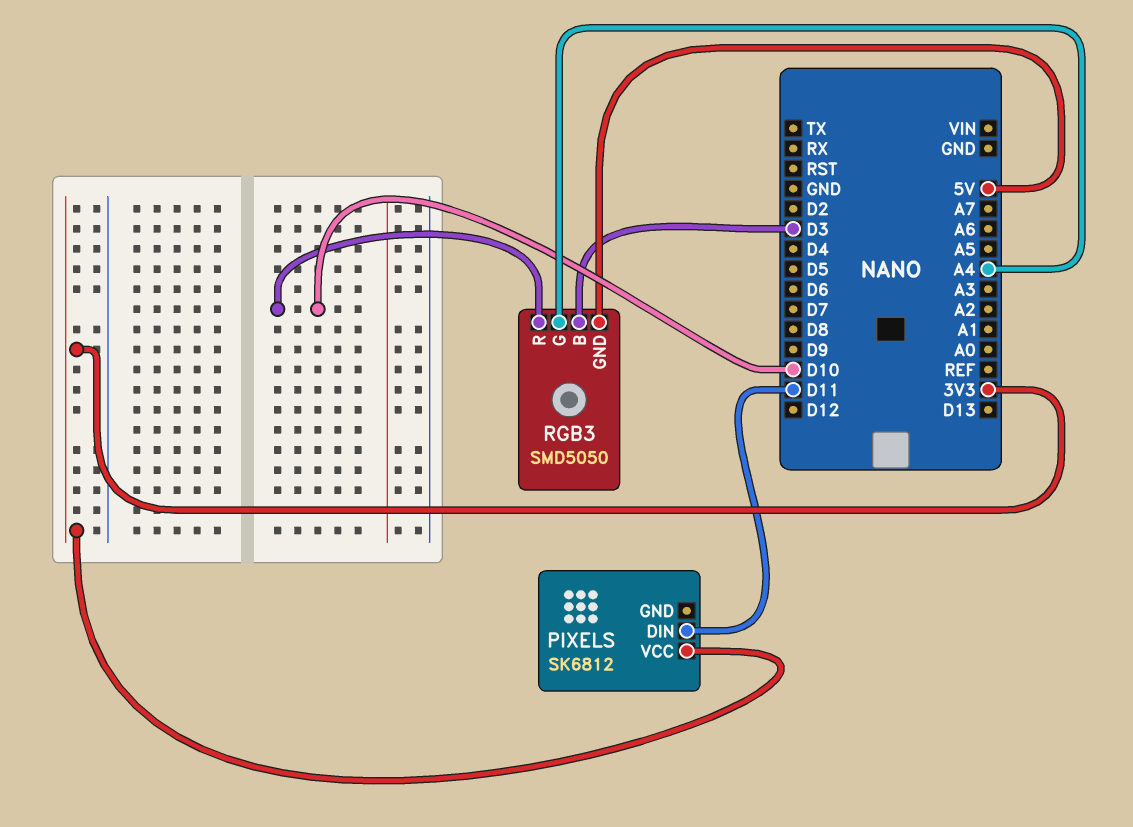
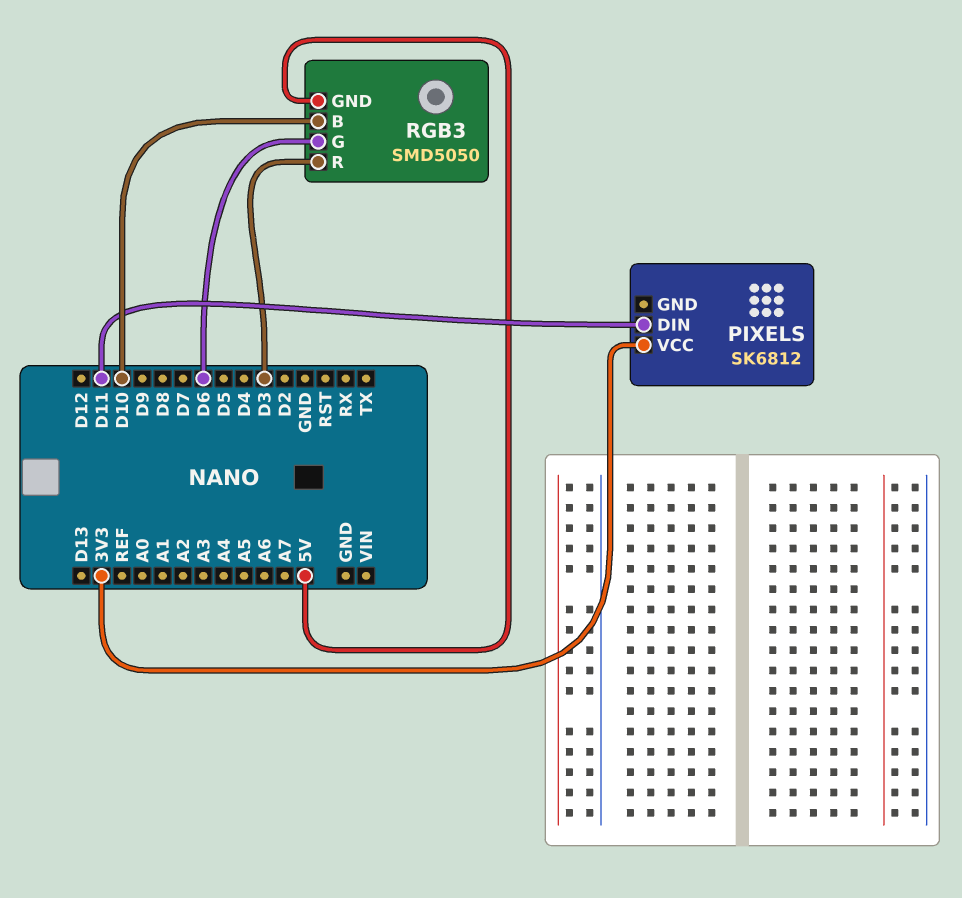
RGB3 pin B: D3 -> D10
RGB3 pin G: A4 -> D6
RGB3 pin R: D10 -> D3

